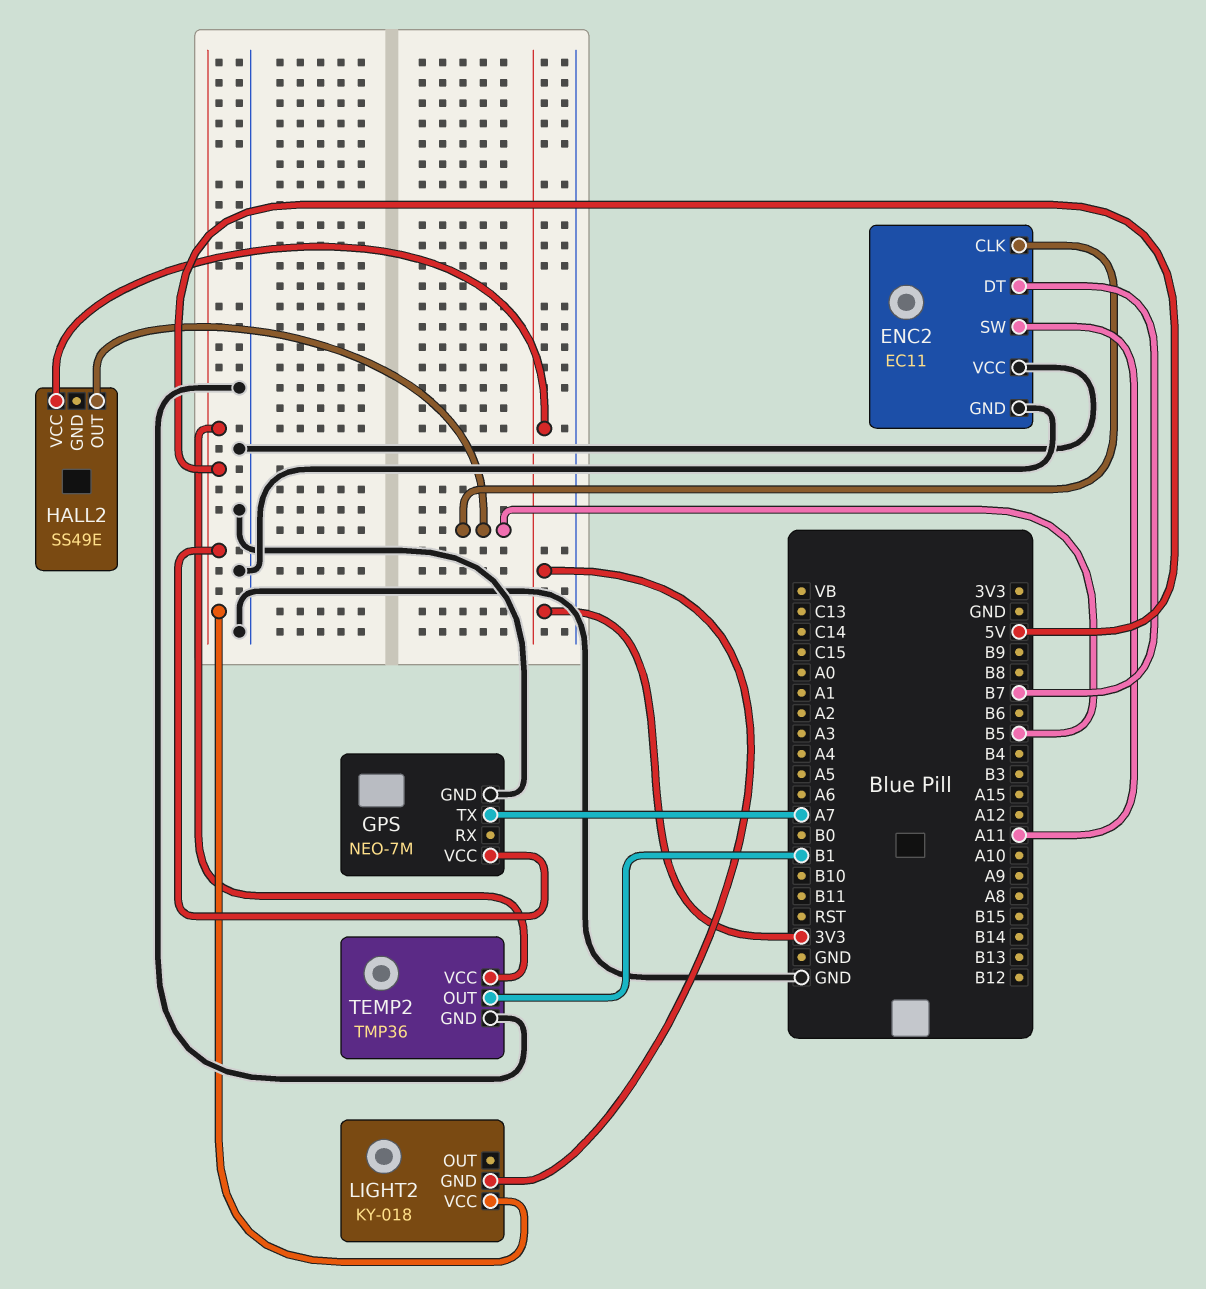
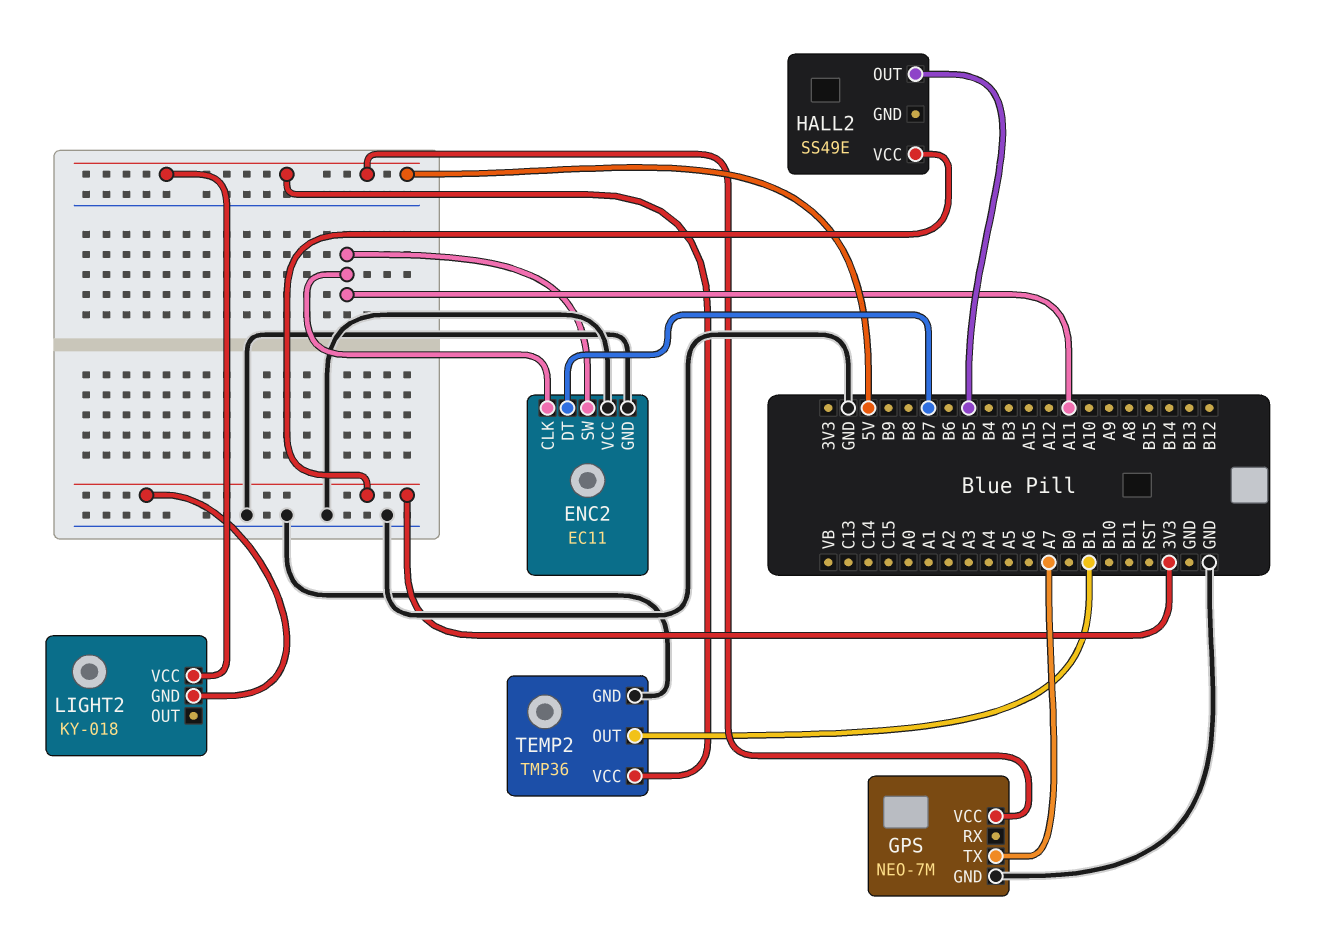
ENC2 pin CLK: B5 -> A11

